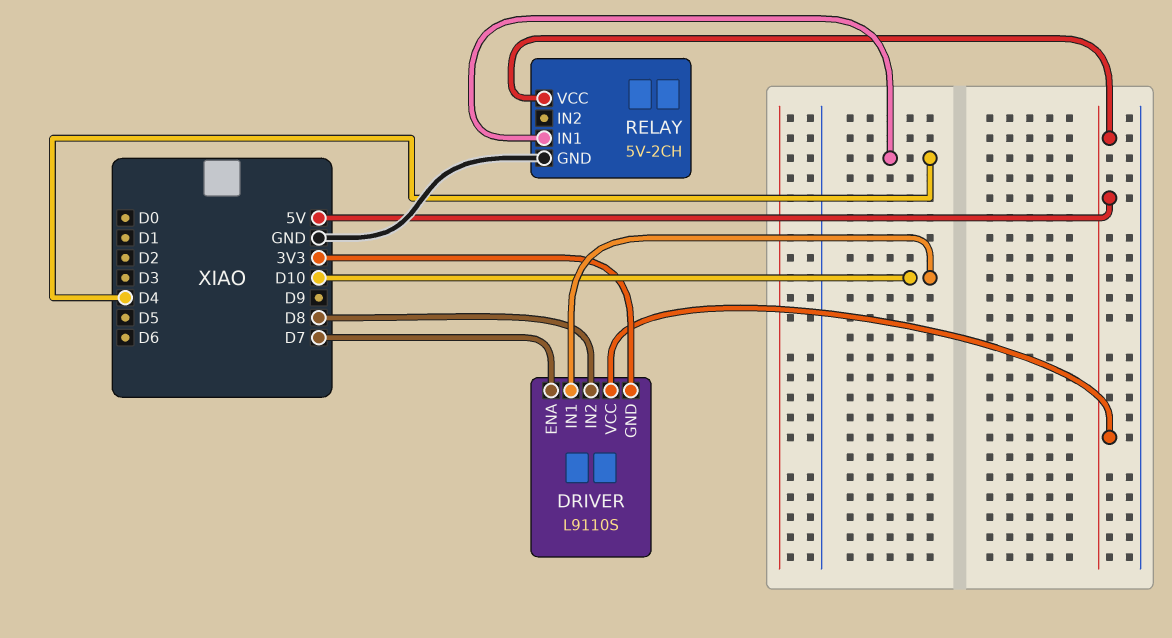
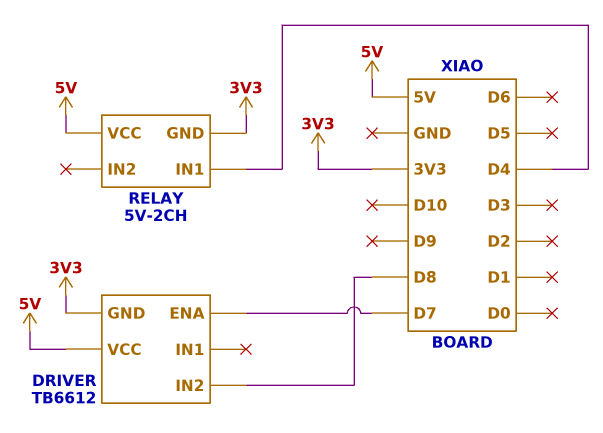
DRIVER: L9110S -> TB6612
DRIVER pin IN1: D10 -> none
RELAY pin GND: GND -> 3V3

